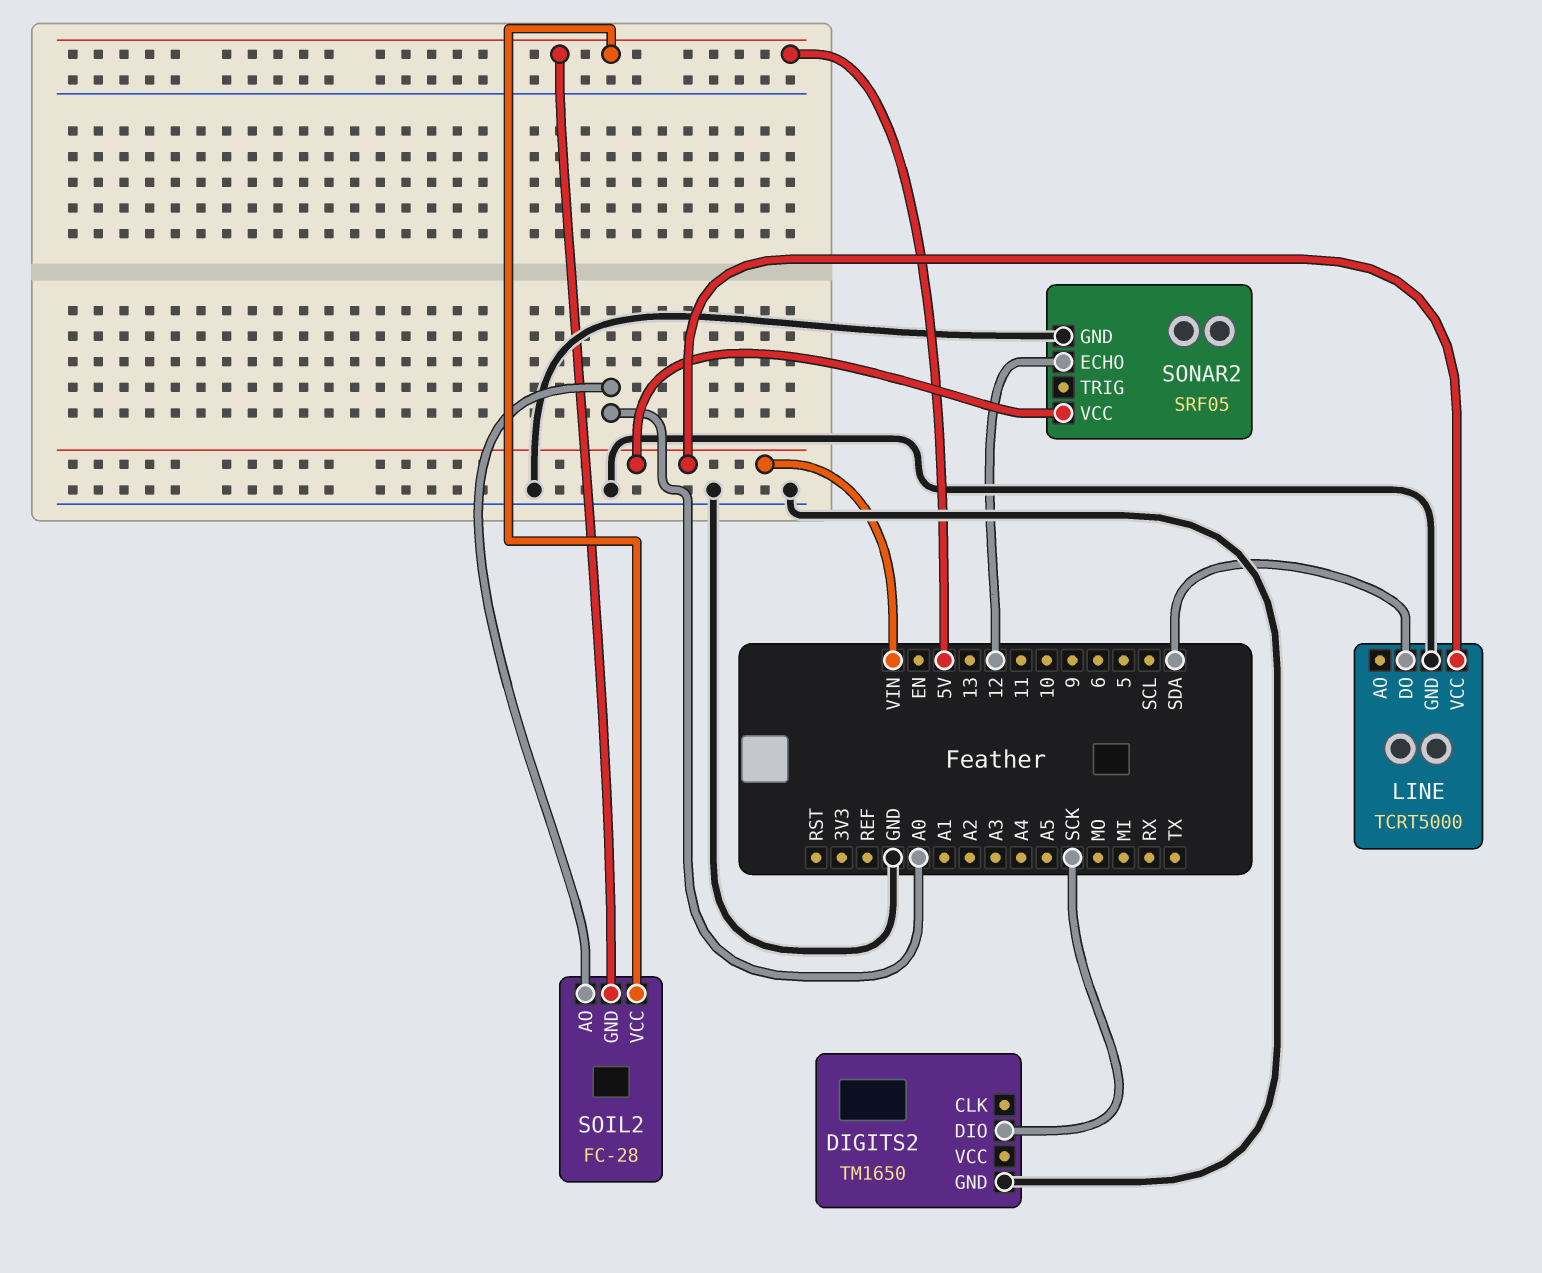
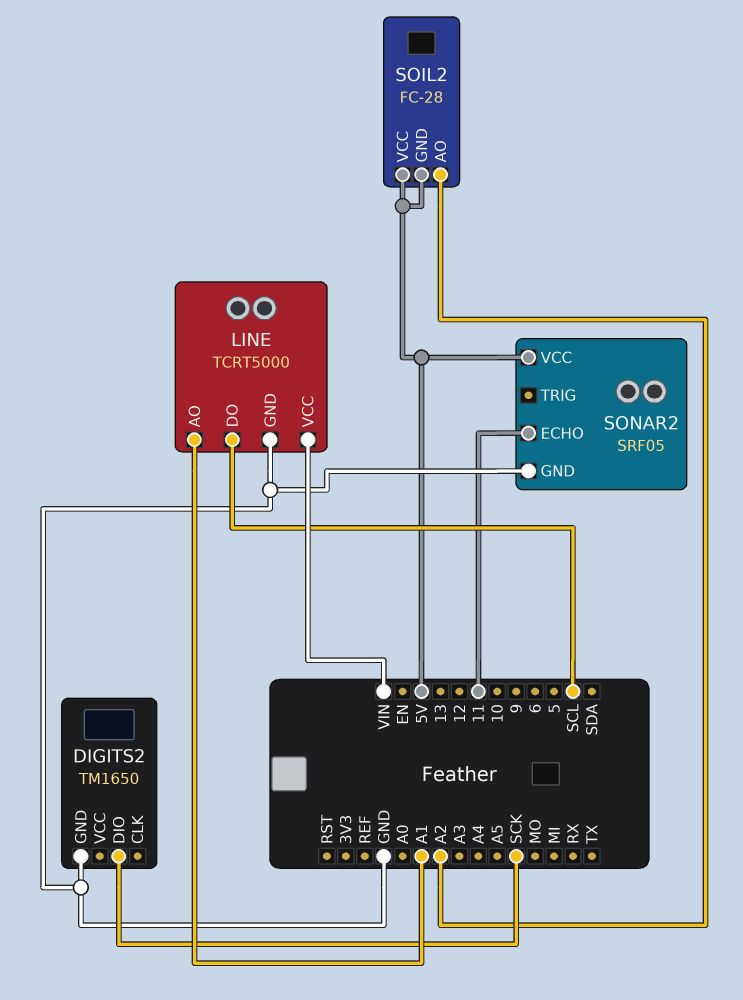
LINE pin AO: none -> A1
LINE pin DO: SDA -> SCL
SOIL2 pin AO: A0 -> A2
SONAR2 pin ECHO: 12 -> 11
SONAR2 pin VCC: VIN -> 5V

